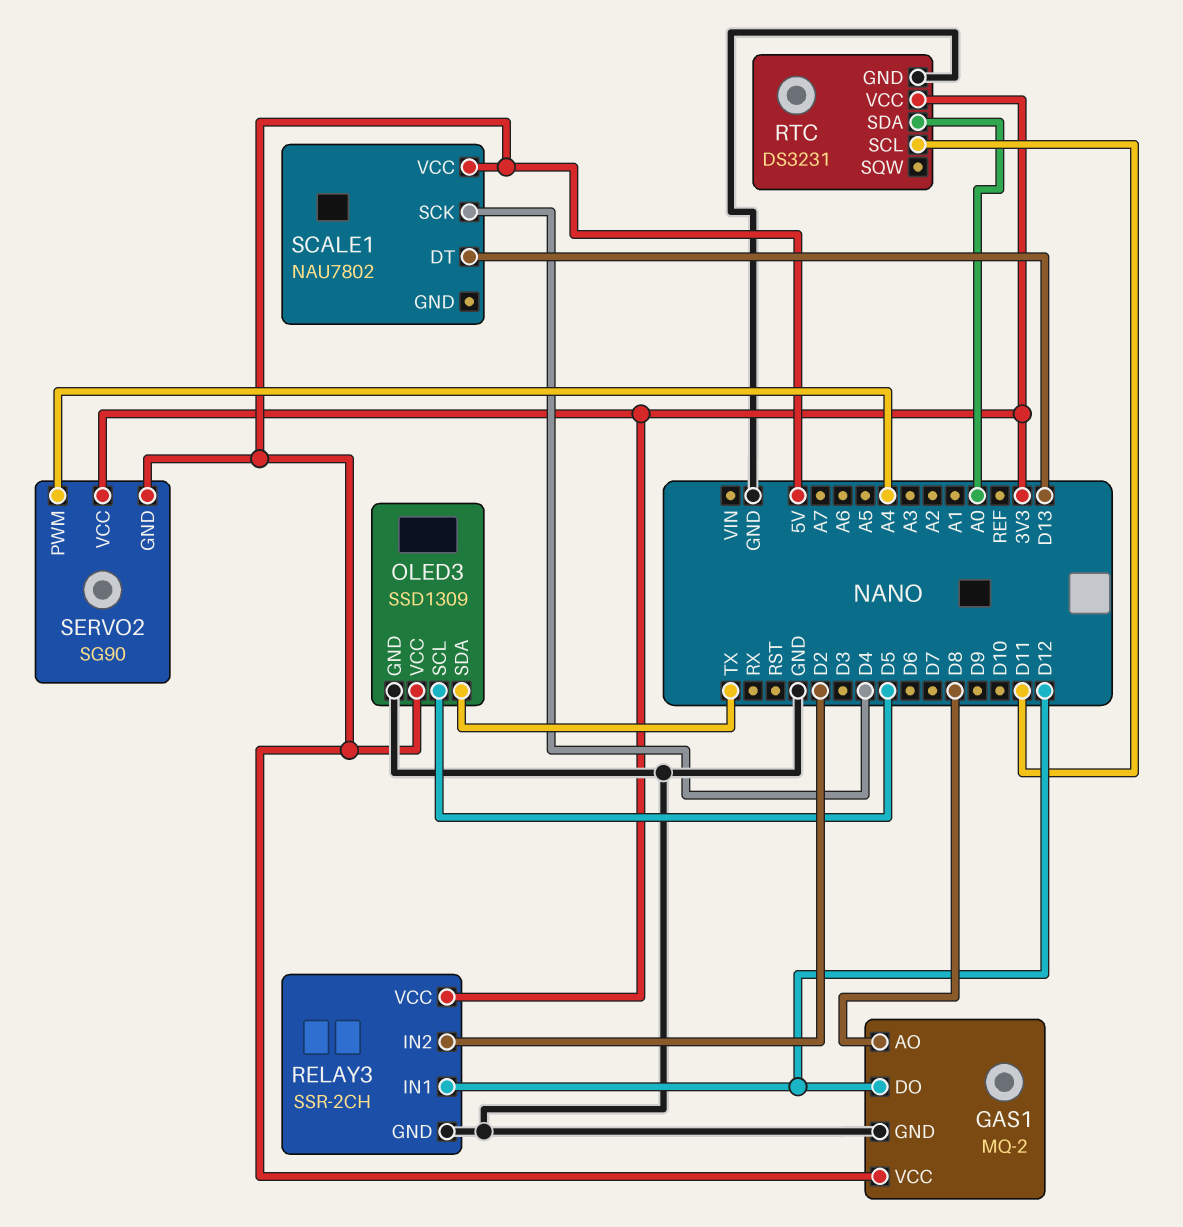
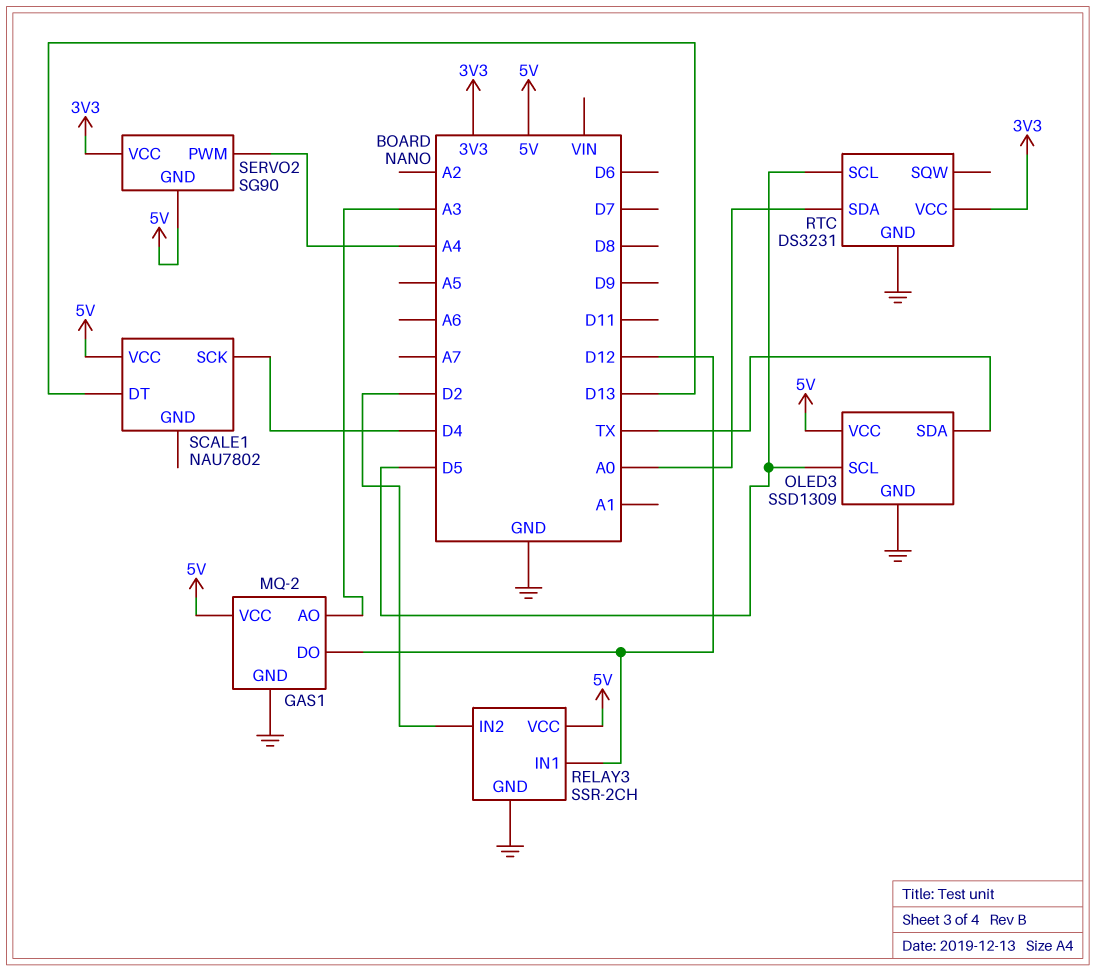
GAS1 pin AO: D8 -> A3
RELAY3 pin VCC: 3V3 -> 5V
RTC pin SCL: D11 -> D5

